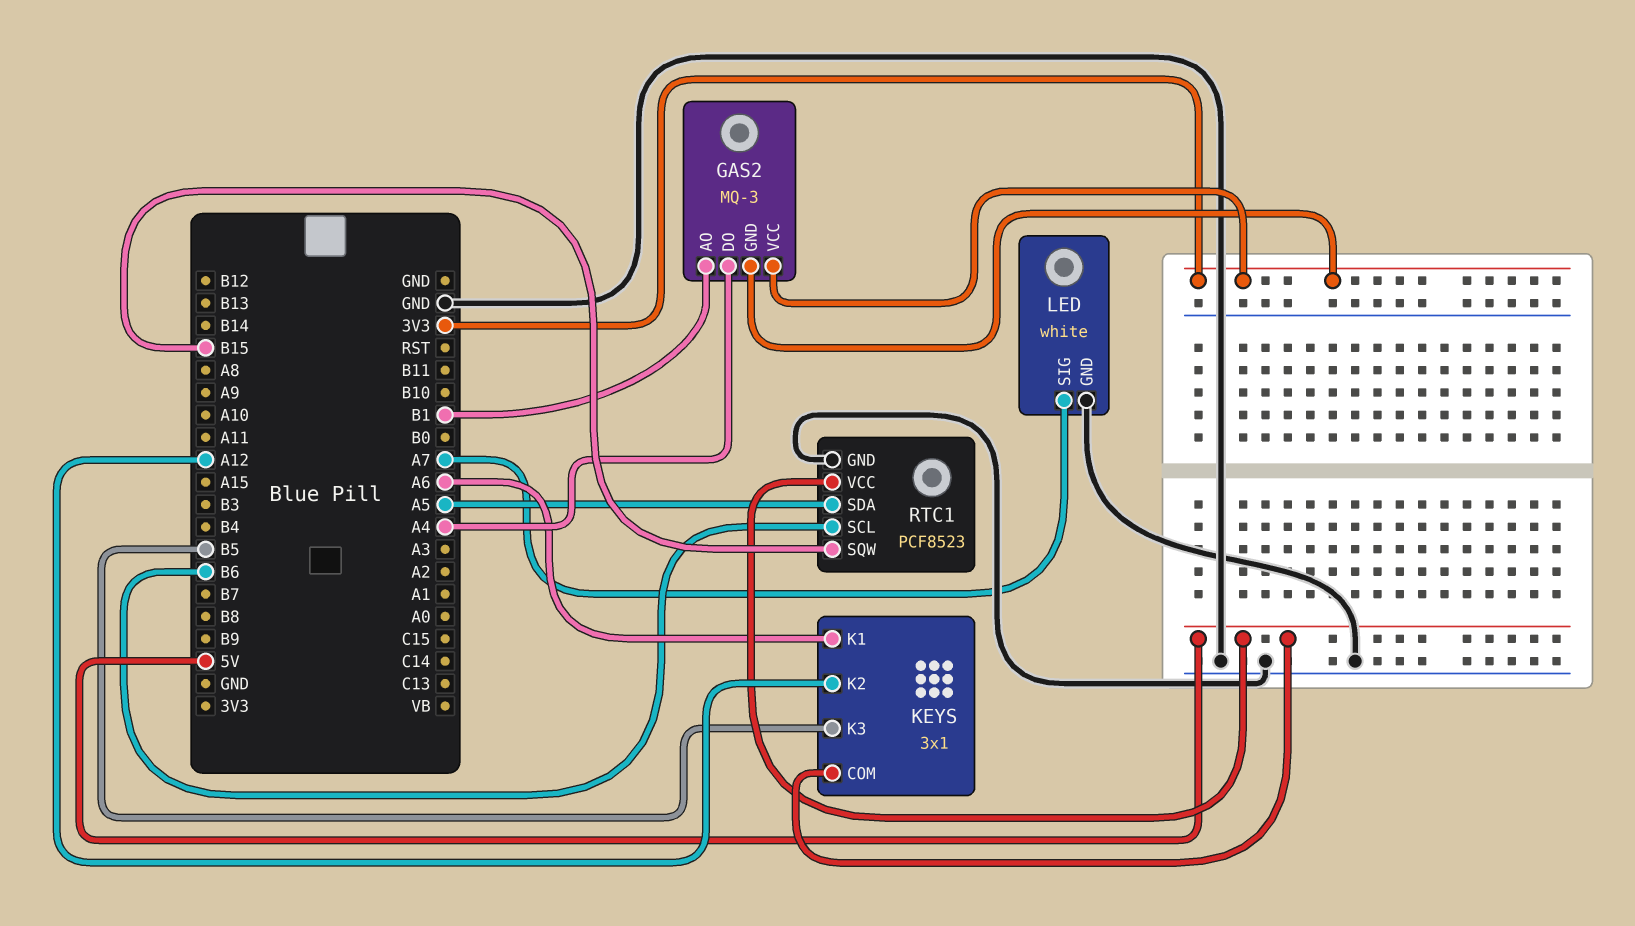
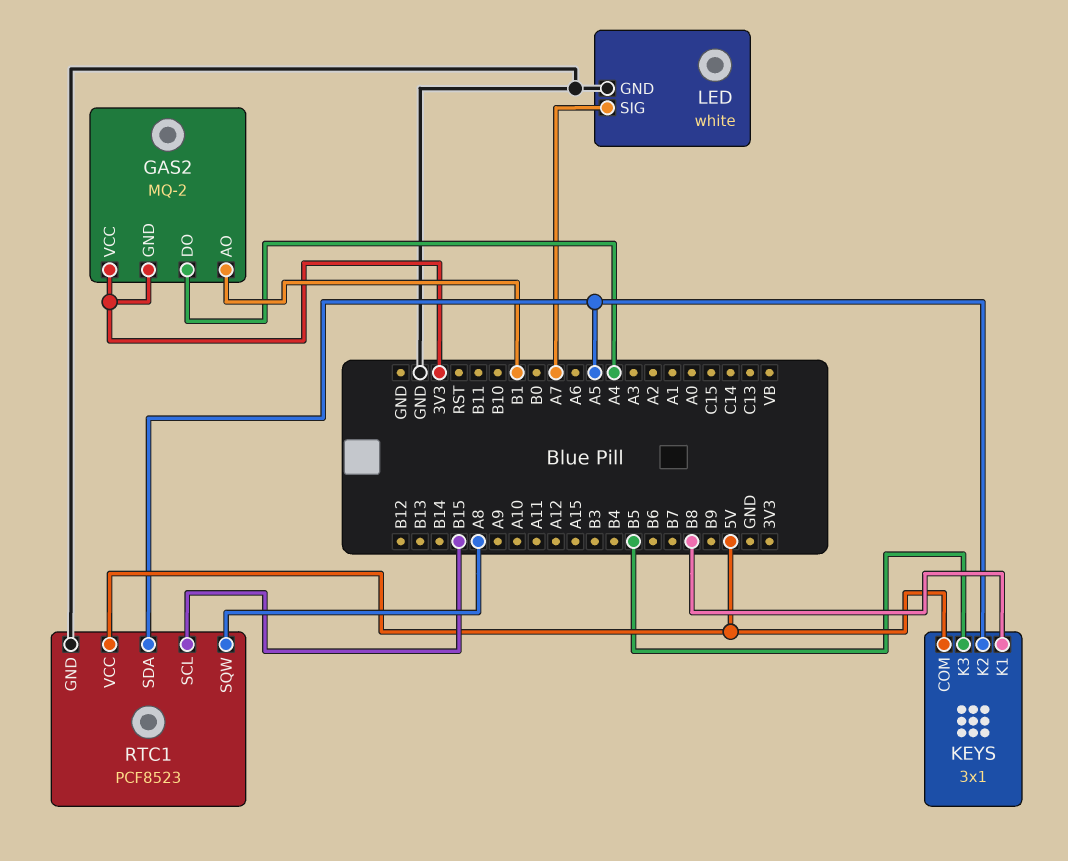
GAS2: MQ-3 -> MQ-2
KEYS pin K1: A6 -> B8
KEYS pin K2: A12 -> A5
RTC1 pin SCL: B6 -> B15
RTC1 pin SQW: B15 -> A8

